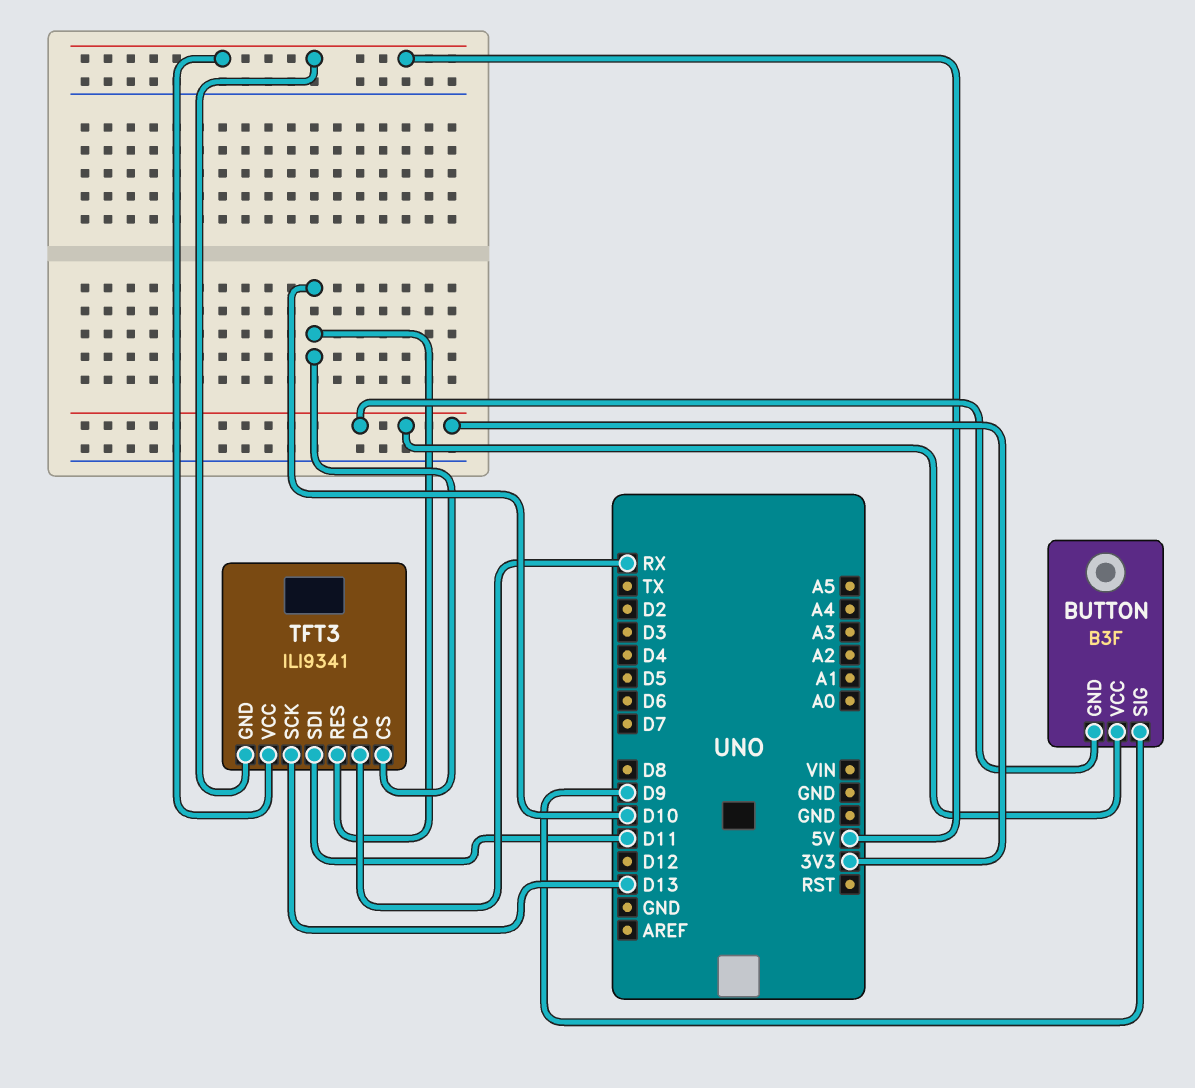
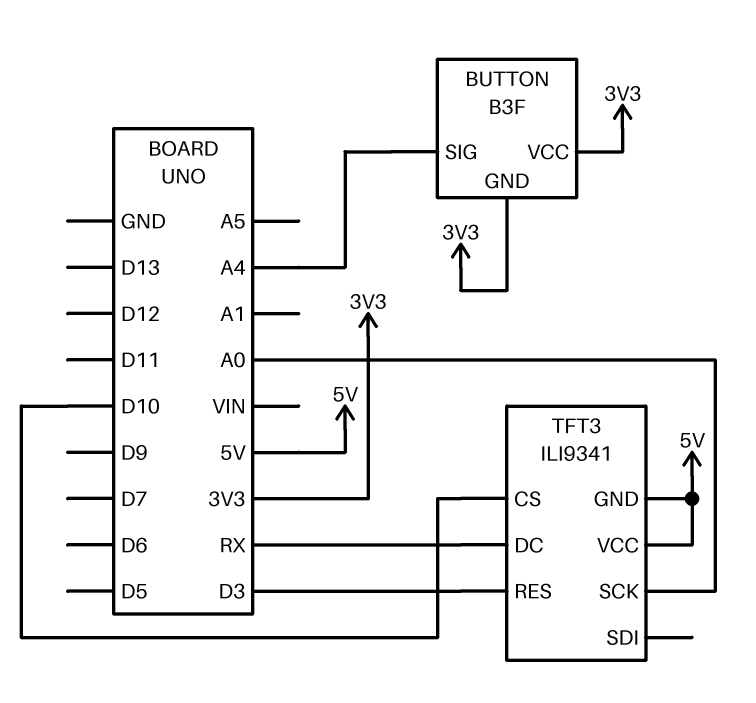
BUTTON pin SIG: D9 -> A4
TFT3 pin RES: D10 -> D3
TFT3 pin SCK: D13 -> A0
TFT3 pin SDI: D11 -> none

